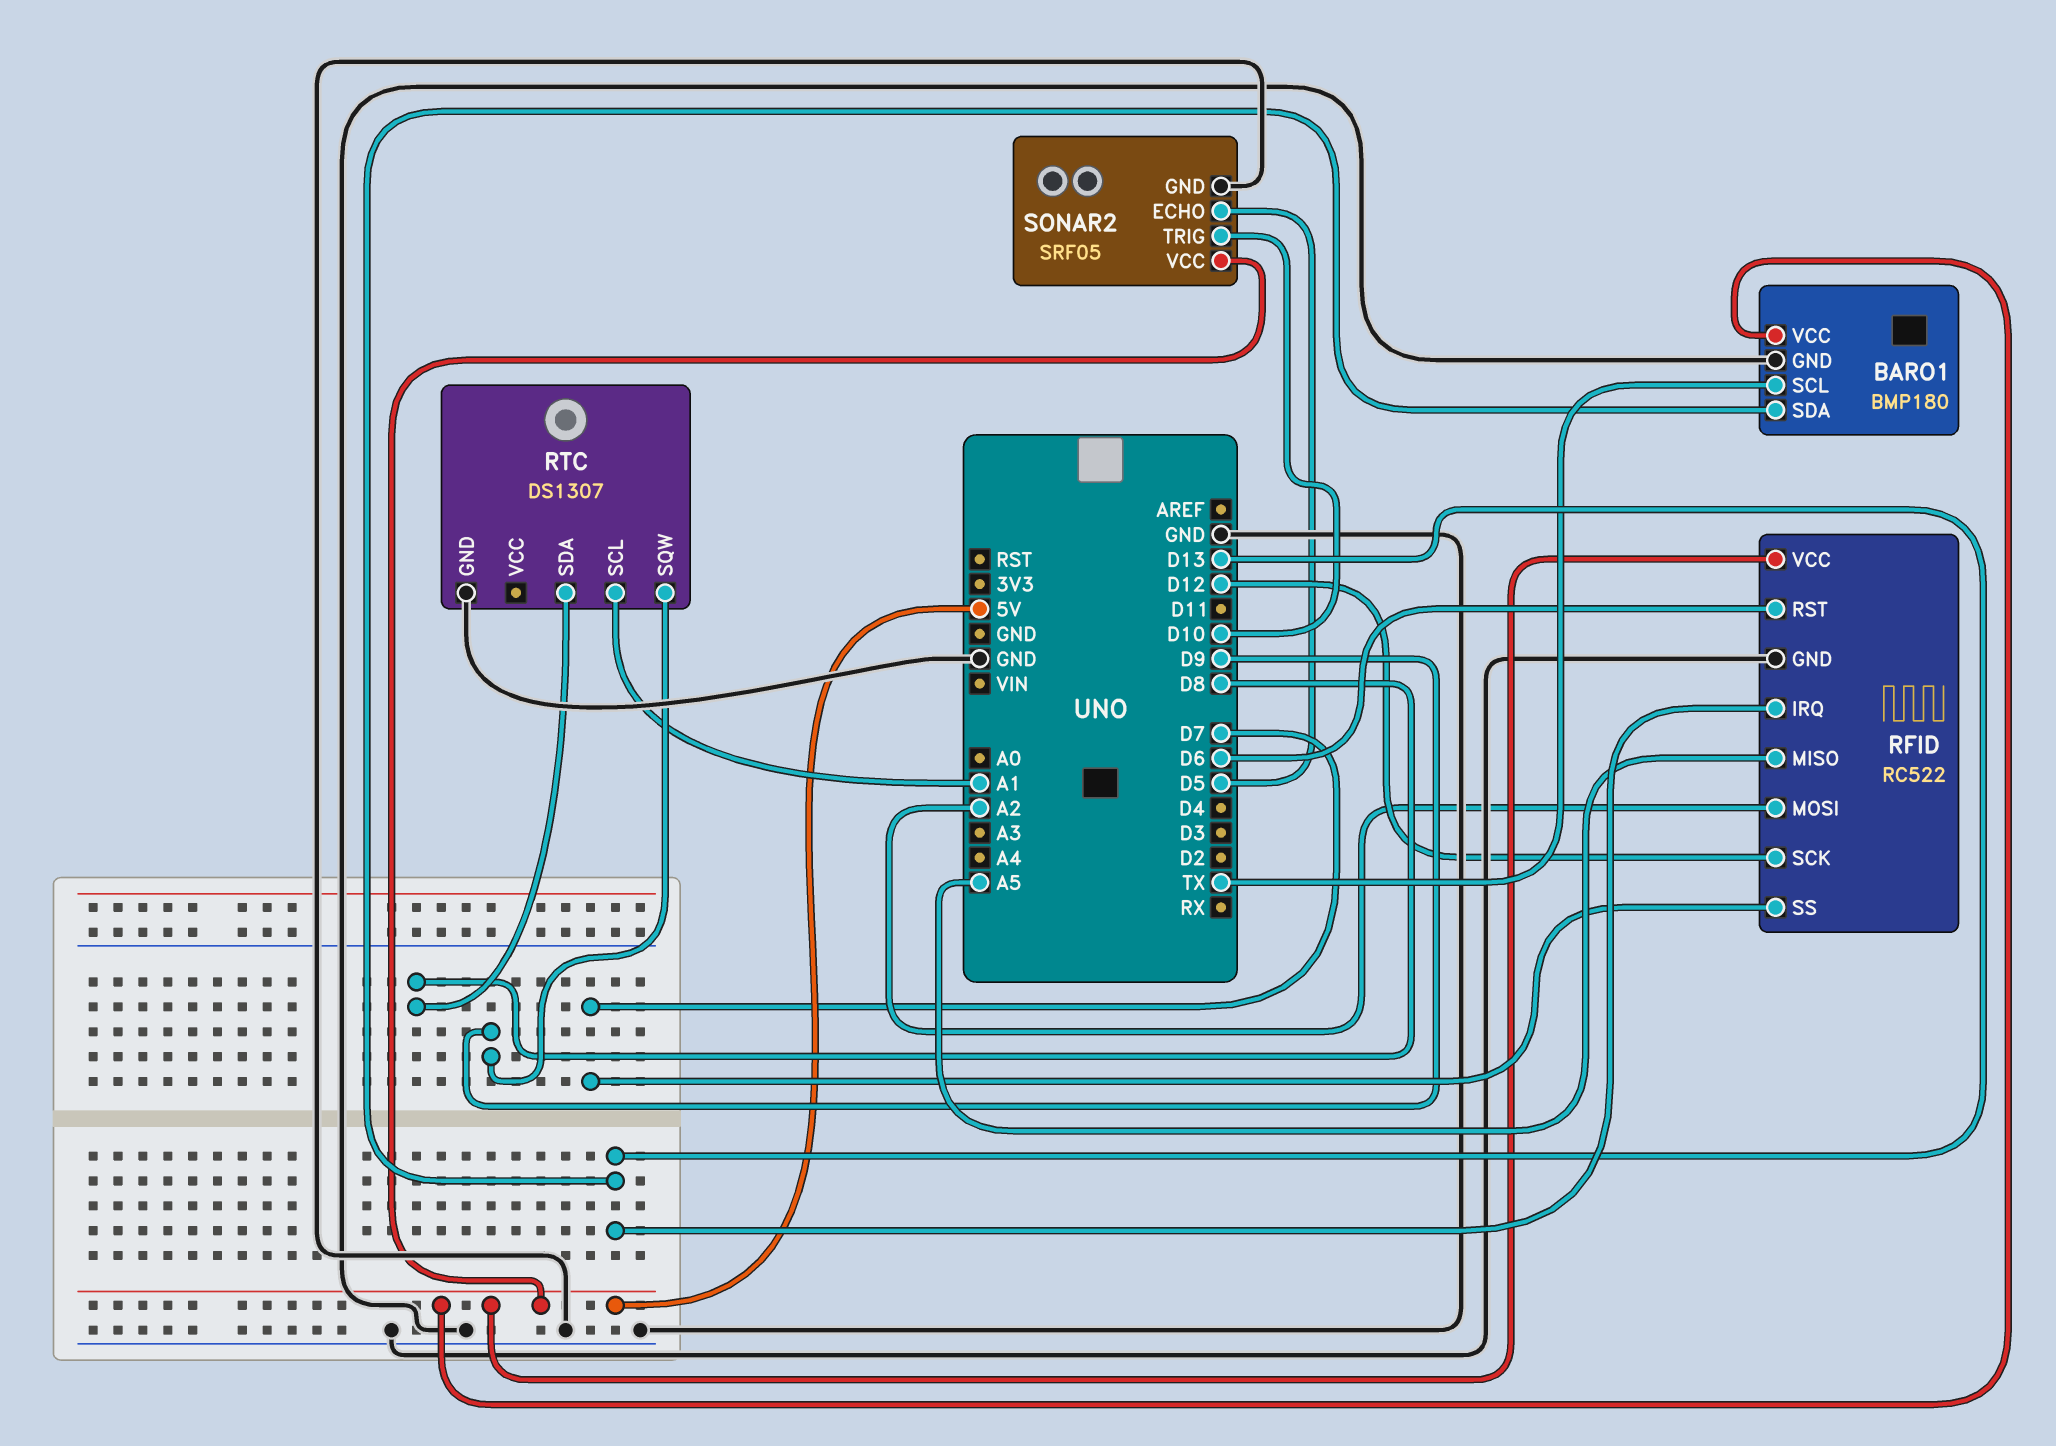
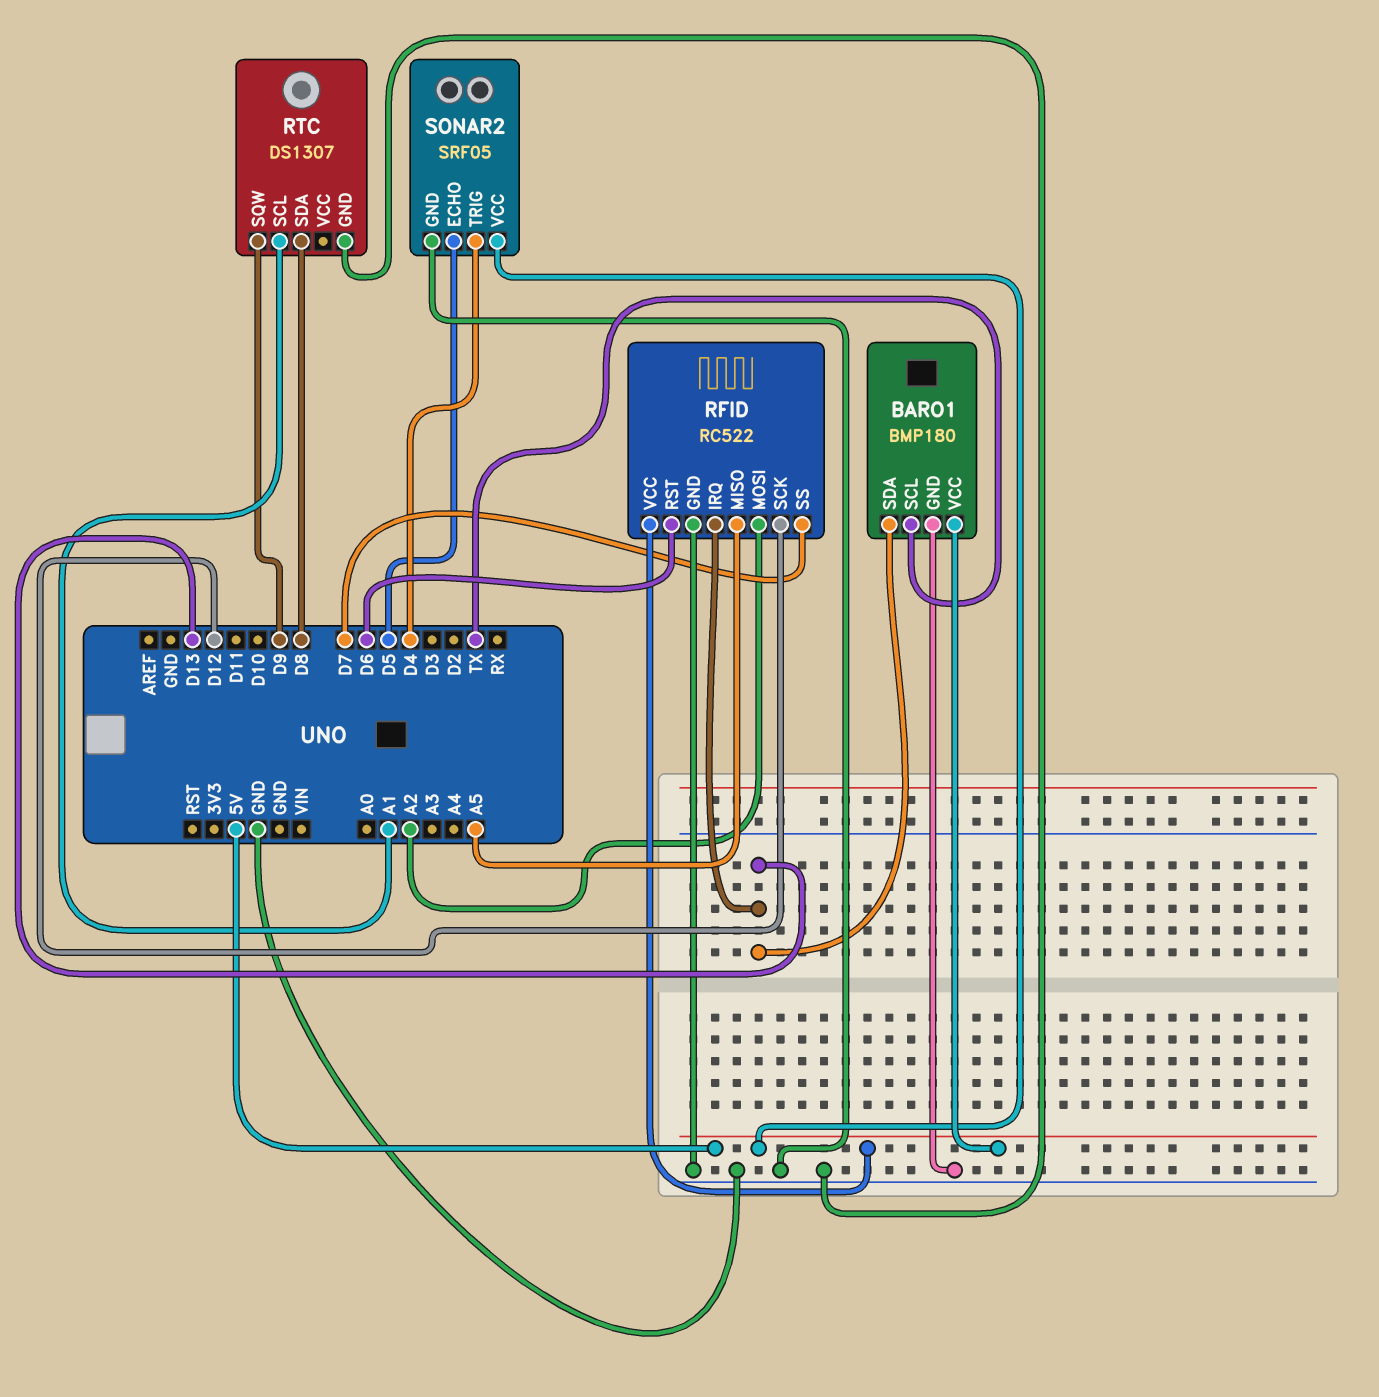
SONAR2 pin TRIG: D10 -> D4

